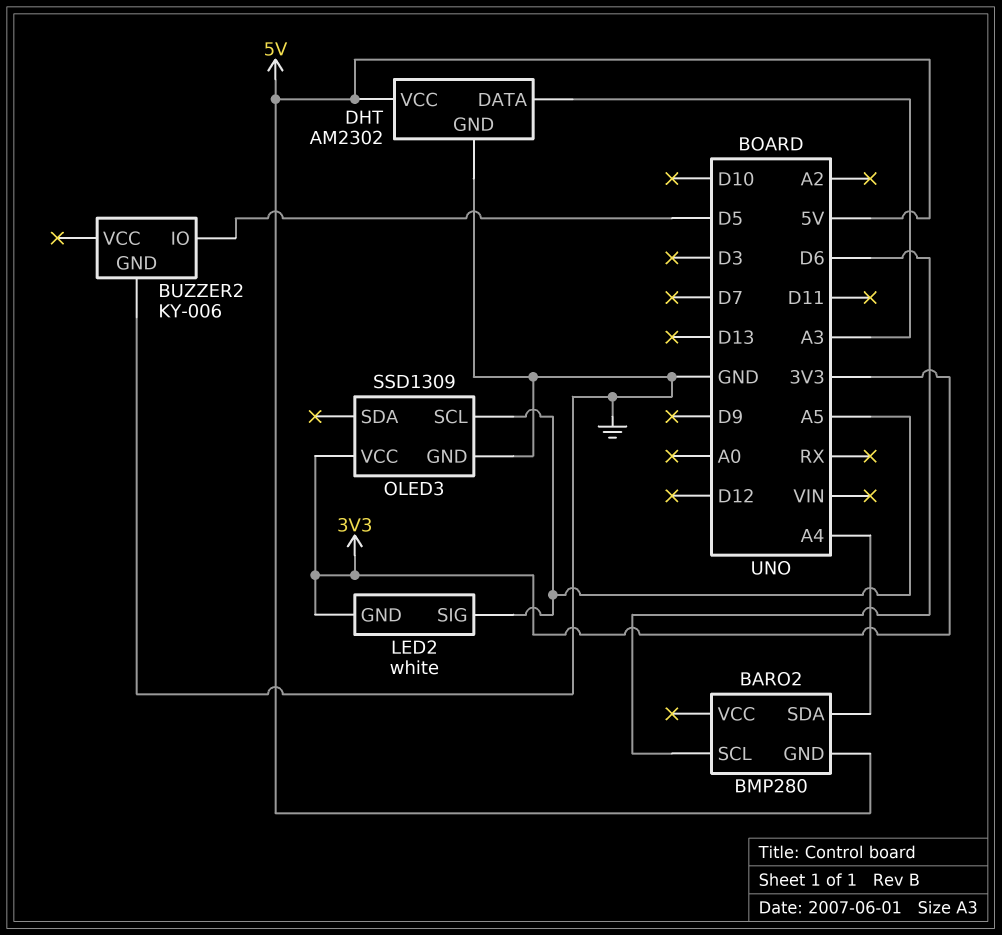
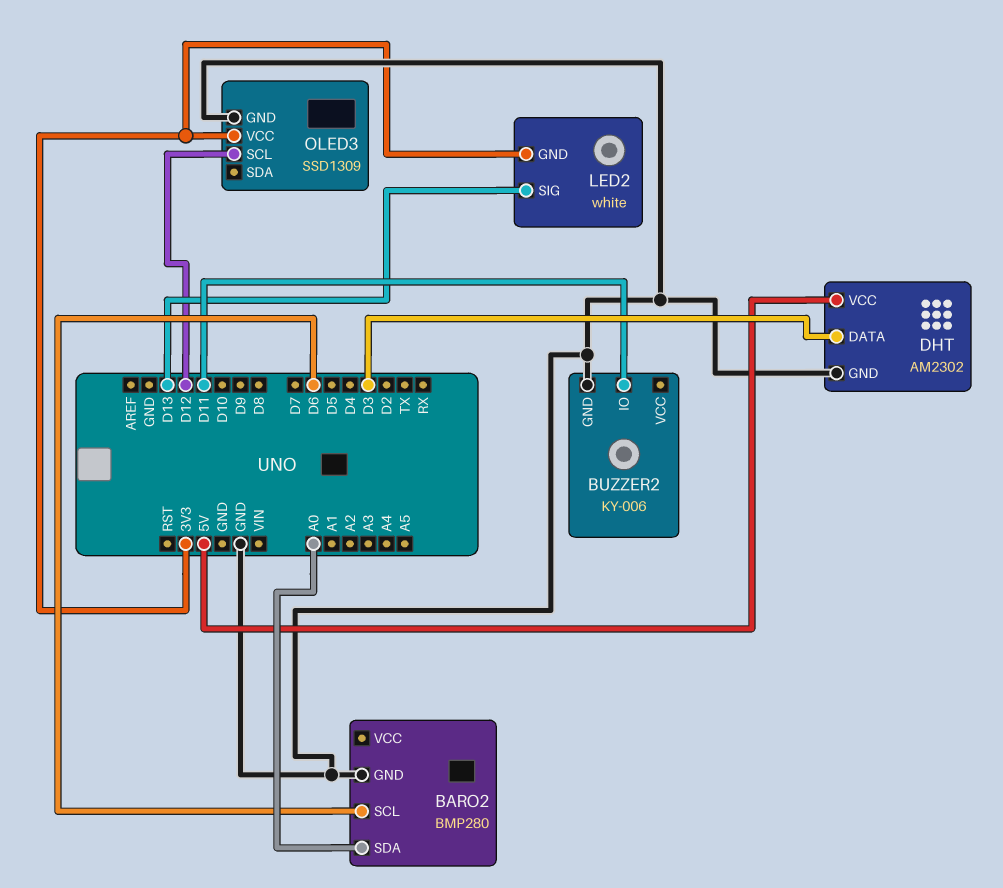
BARO2 pin GND: 5V -> GND
BARO2 pin SDA: A4 -> A0
BUZZER2 pin IO: D5 -> D11
DHT pin DATA: A3 -> D3
LED2 pin SIG: A5 -> D13
OLED3 pin SCL: A5 -> D12

